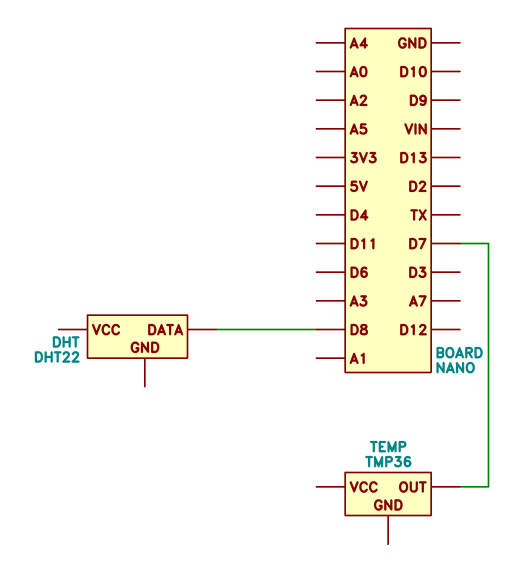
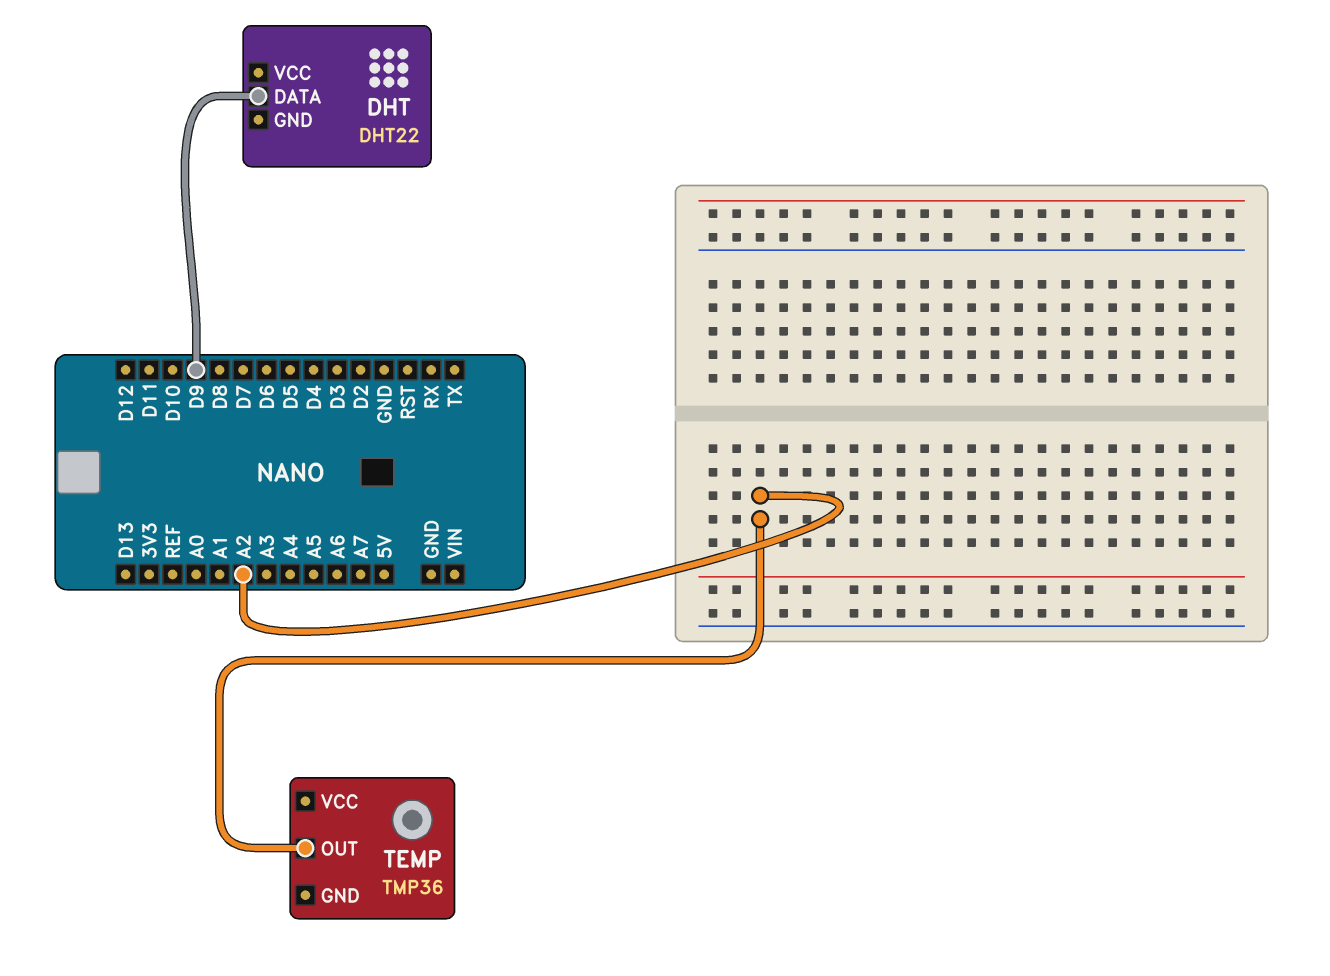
DHT pin DATA: D8 -> D9
TEMP pin OUT: D7 -> A2

